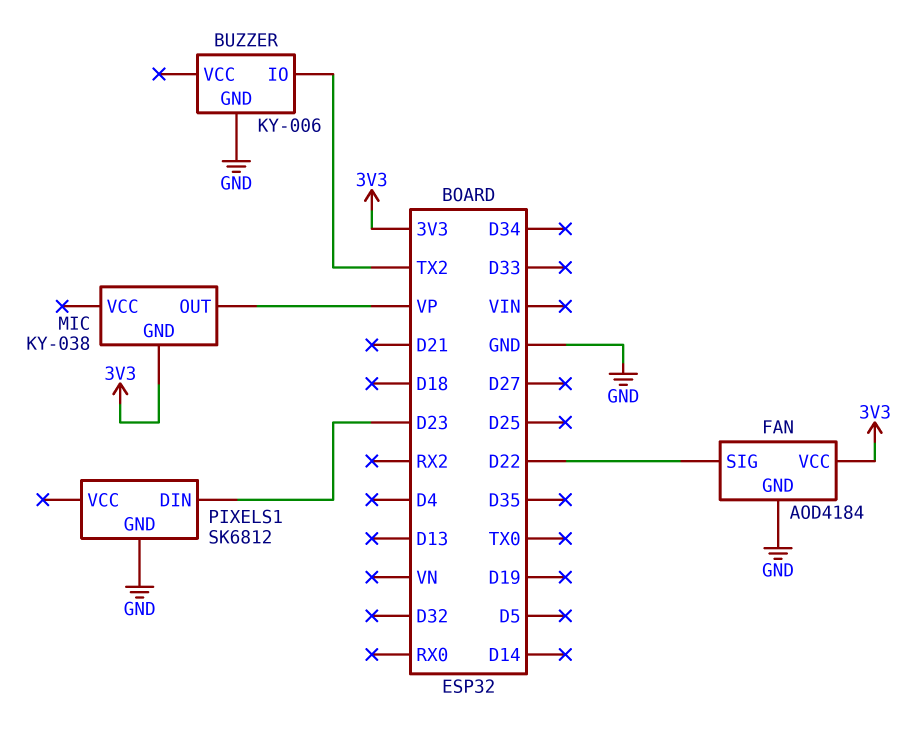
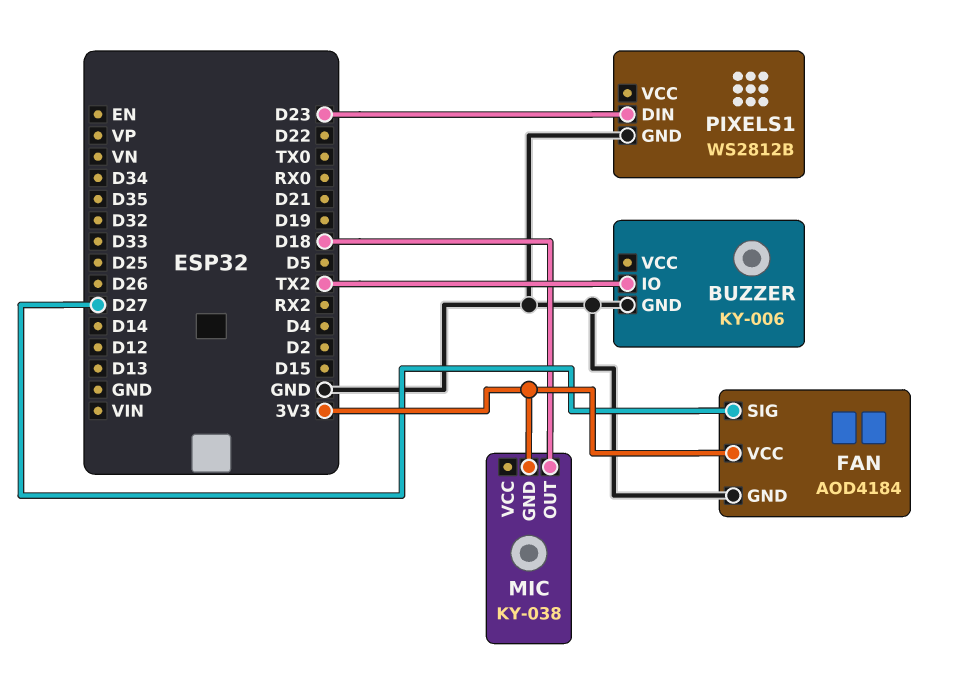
FAN pin SIG: D22 -> D27
MIC pin OUT: VP -> D18
PIXELS1: SK6812 -> WS2812B

